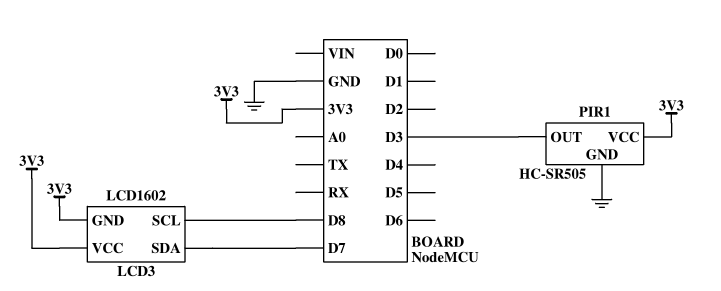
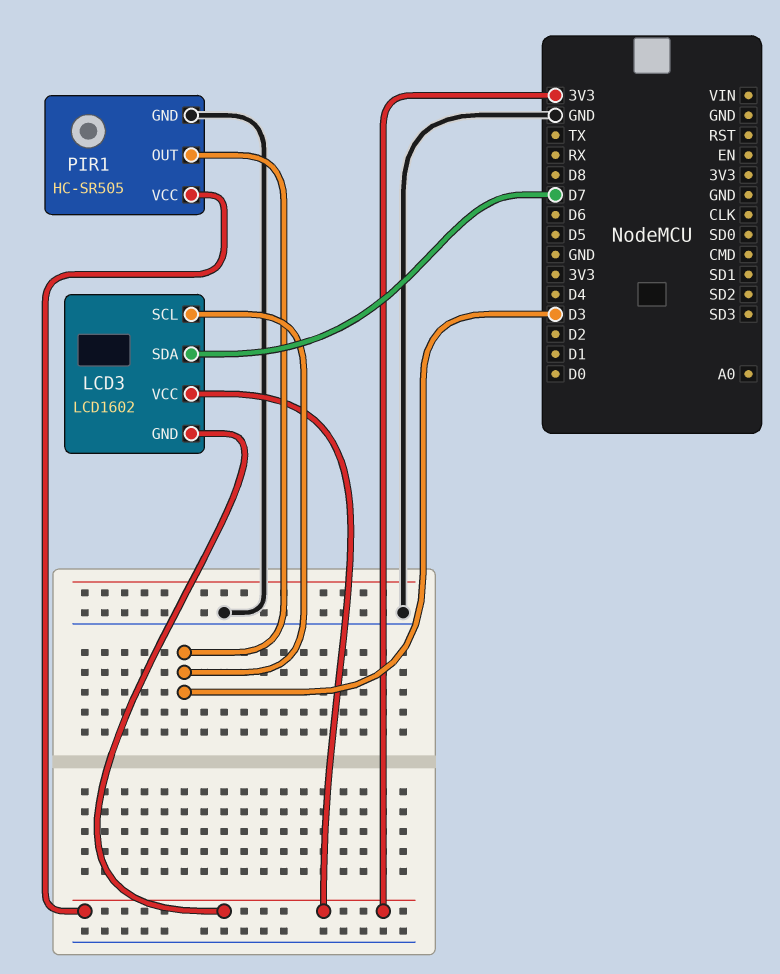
LCD3 pin SCL: D8 -> D3

